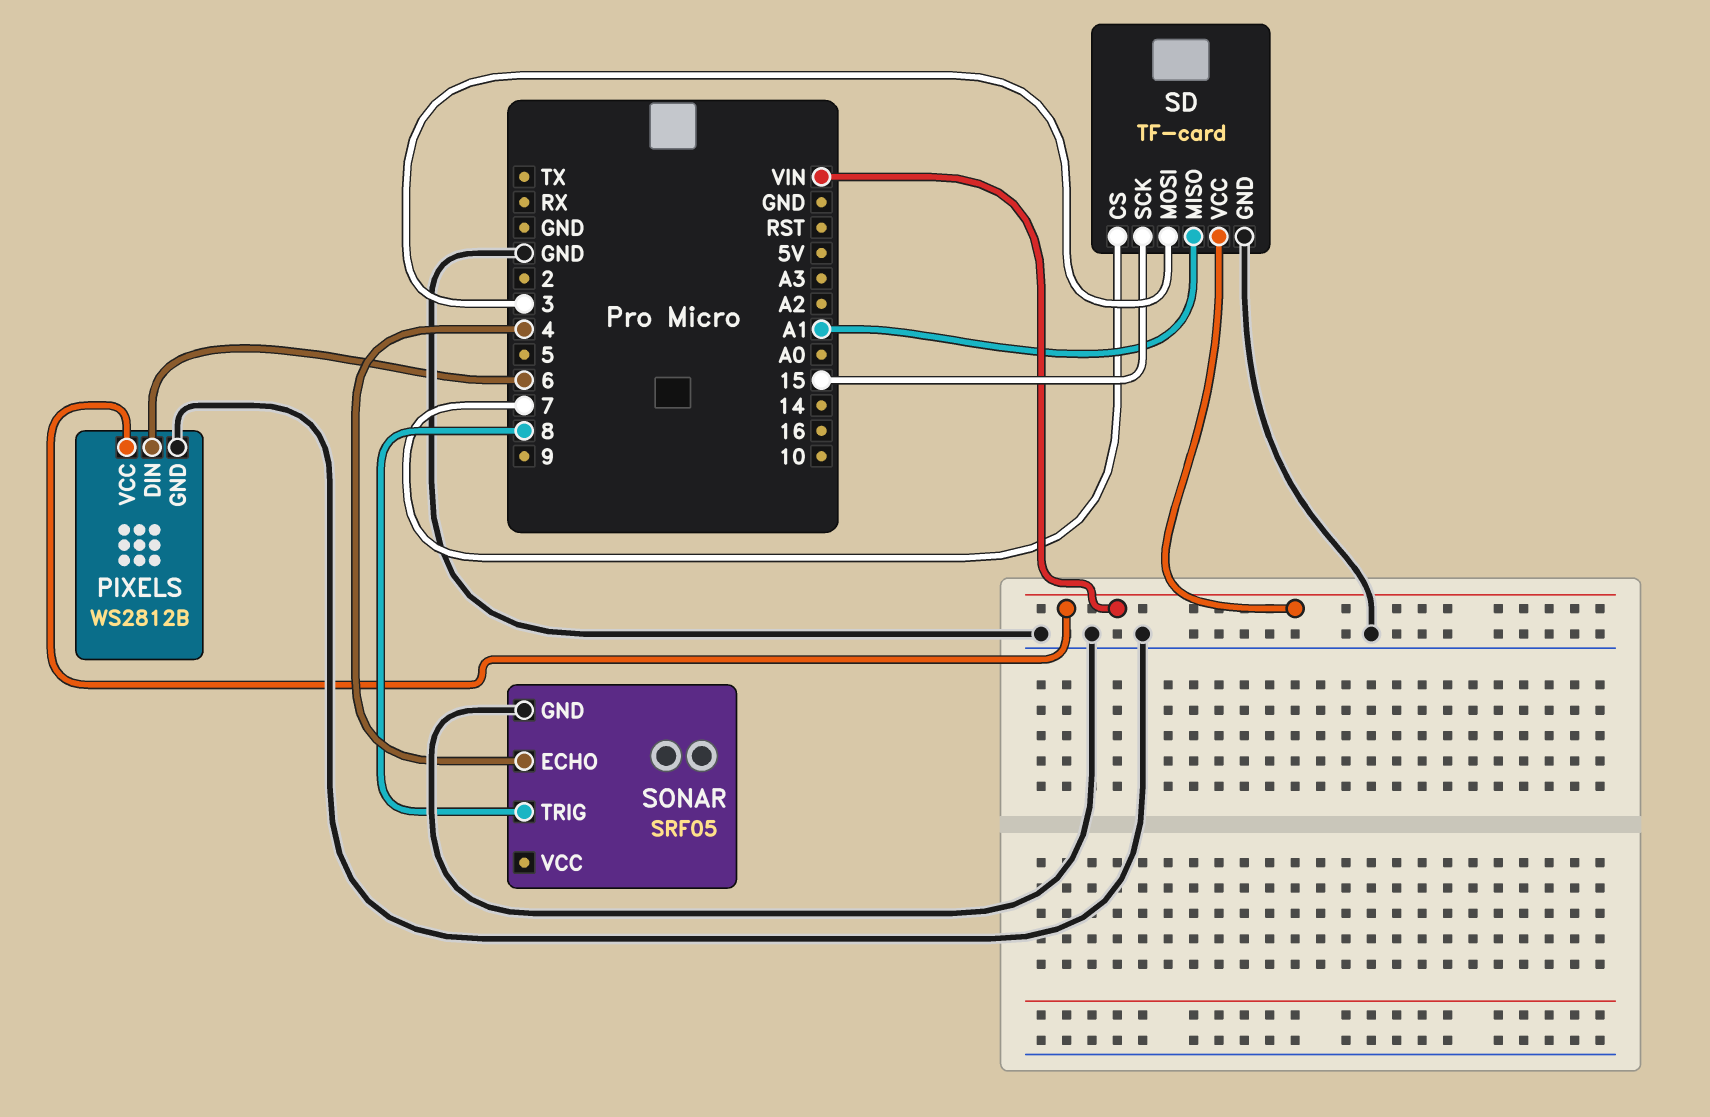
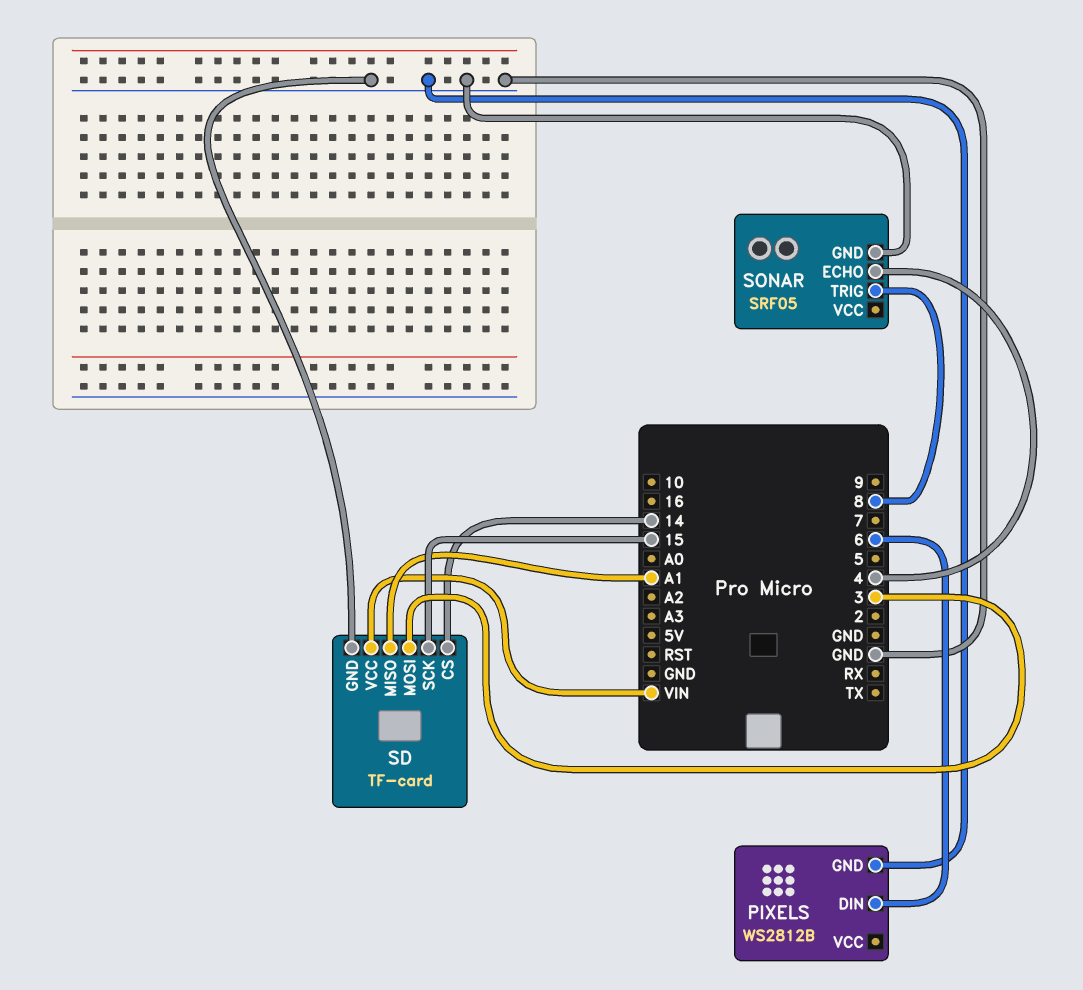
PIXELS pin VCC: VIN -> none
SD pin CS: 7 -> 14

